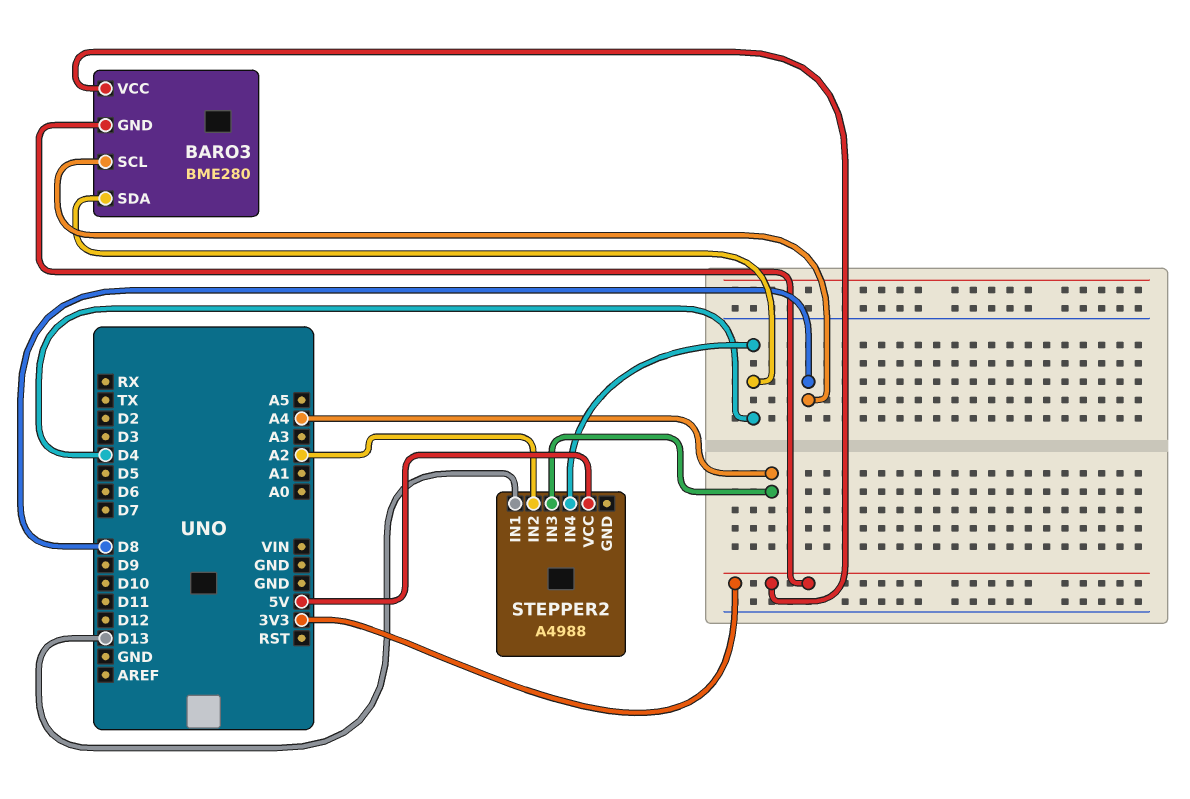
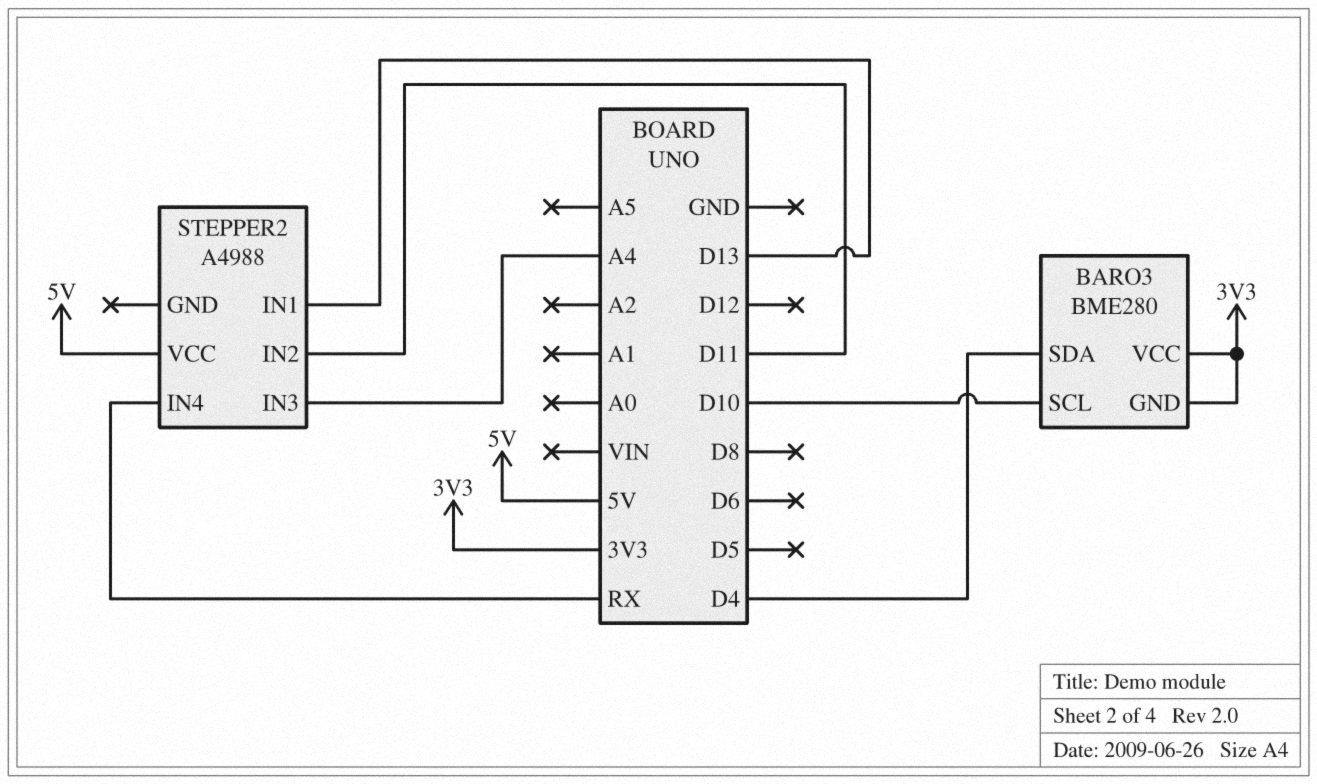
BARO3 pin SCL: D8 -> D10
STEPPER2 pin IN2: A2 -> D11
STEPPER2 pin IN4: D4 -> RX

